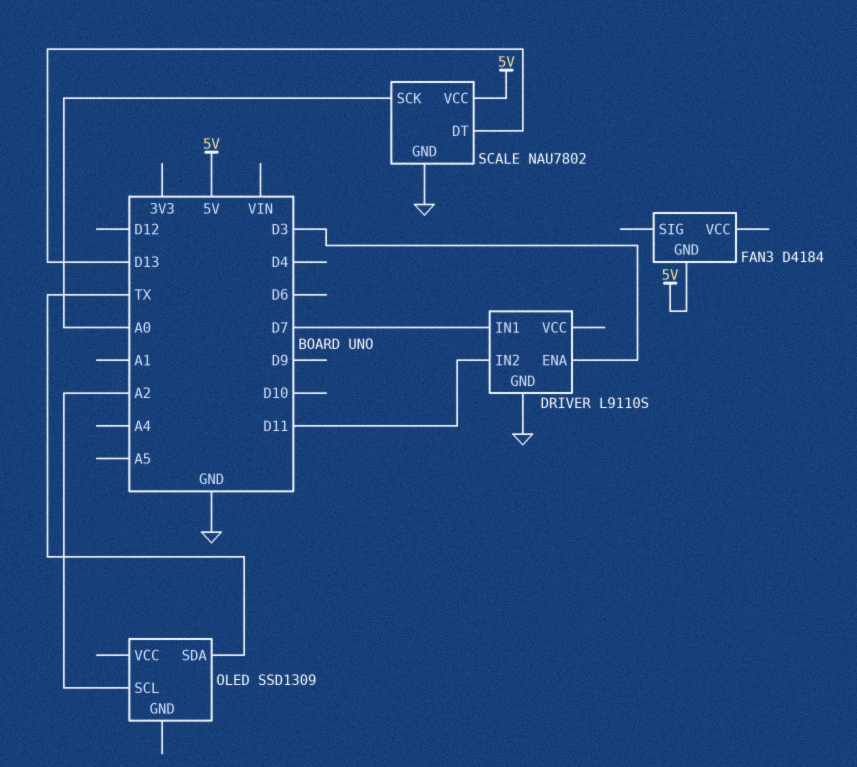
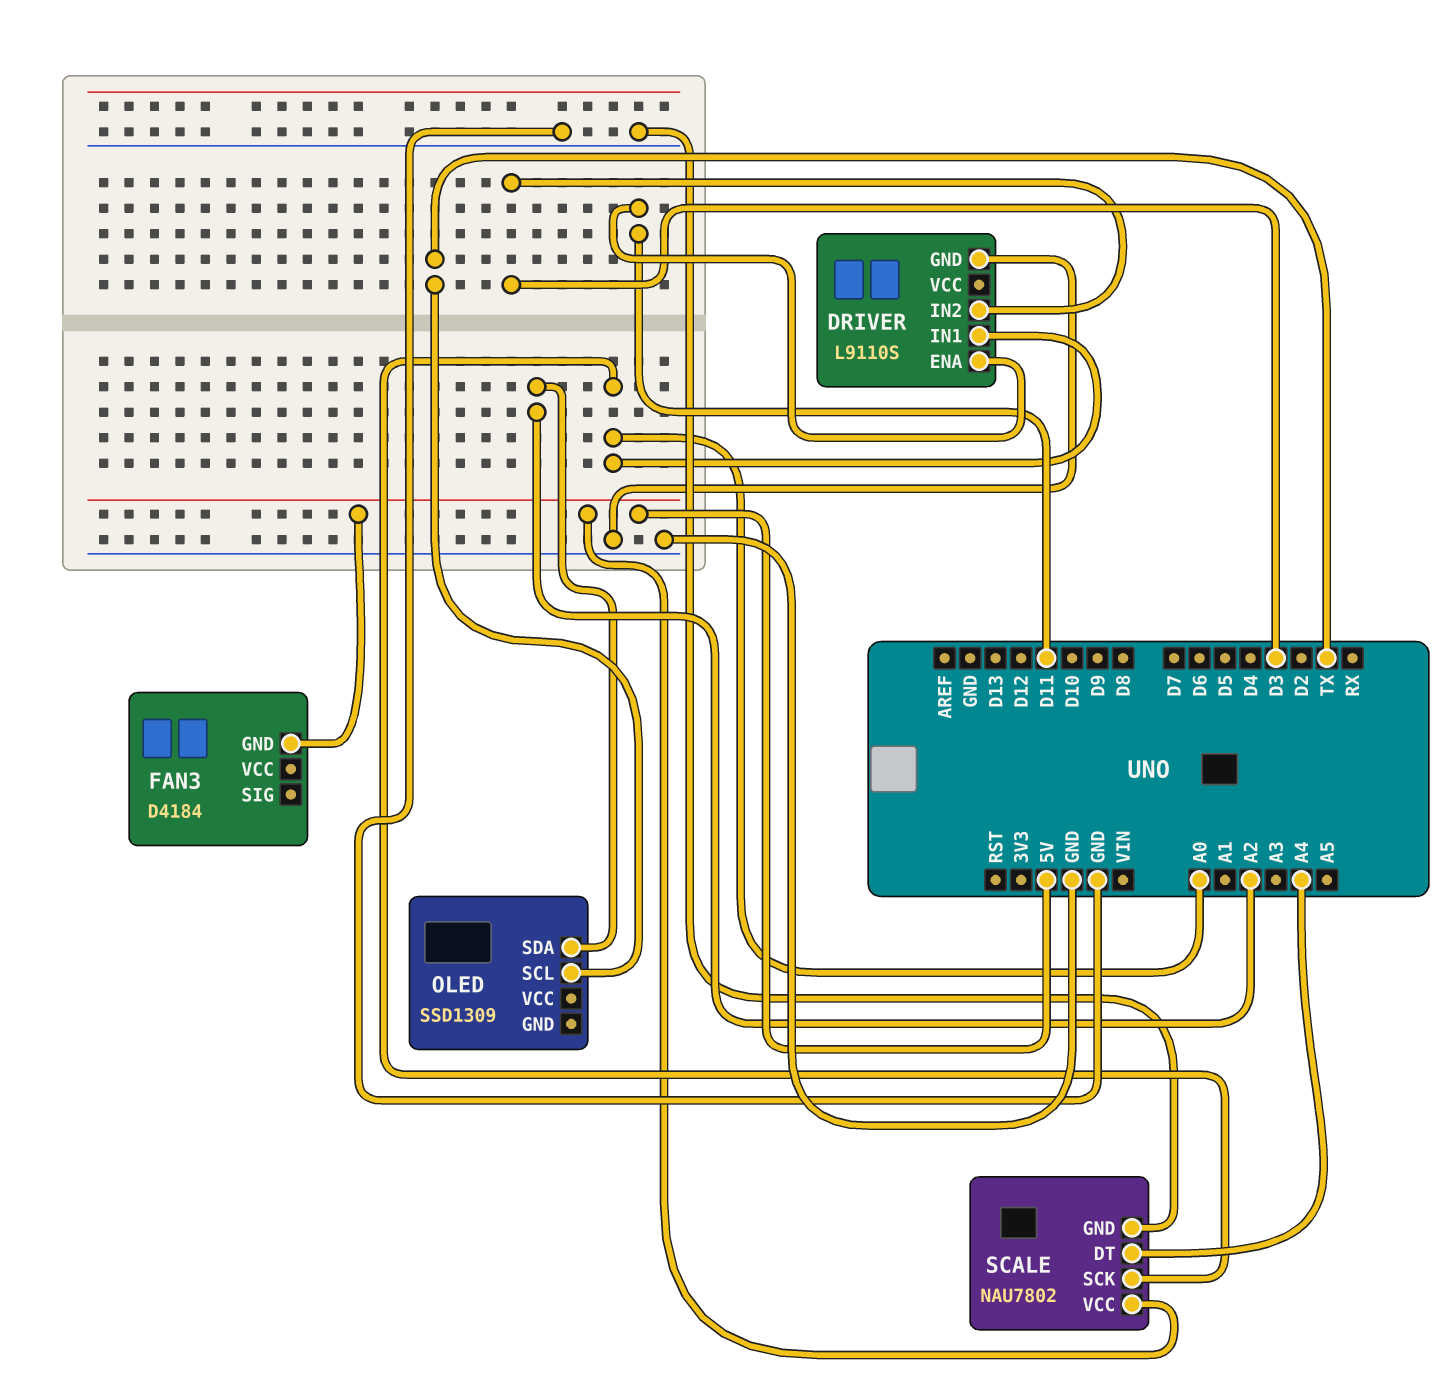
DRIVER pin ENA: D3 -> D11
DRIVER pin IN1: D7 -> A0
DRIVER pin IN2: D11 -> D3
OLED pin SCL: A2 -> TX
OLED pin SDA: TX -> A2
SCALE pin DT: D13 -> A4

